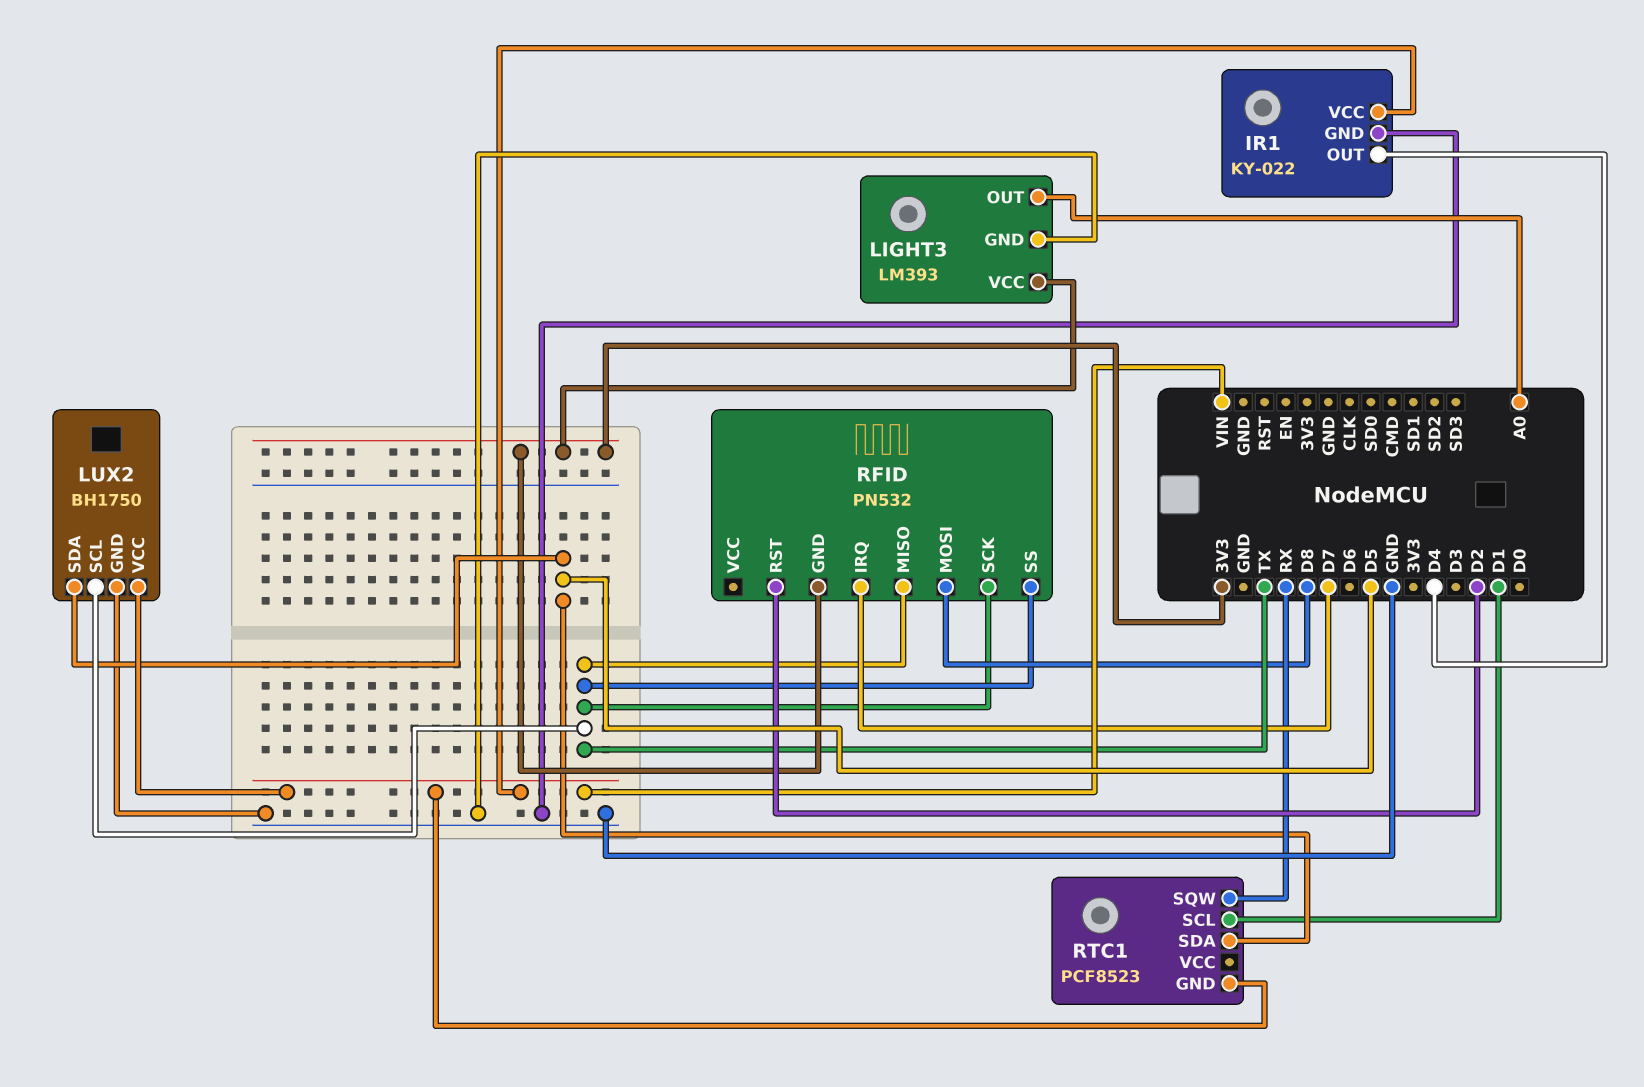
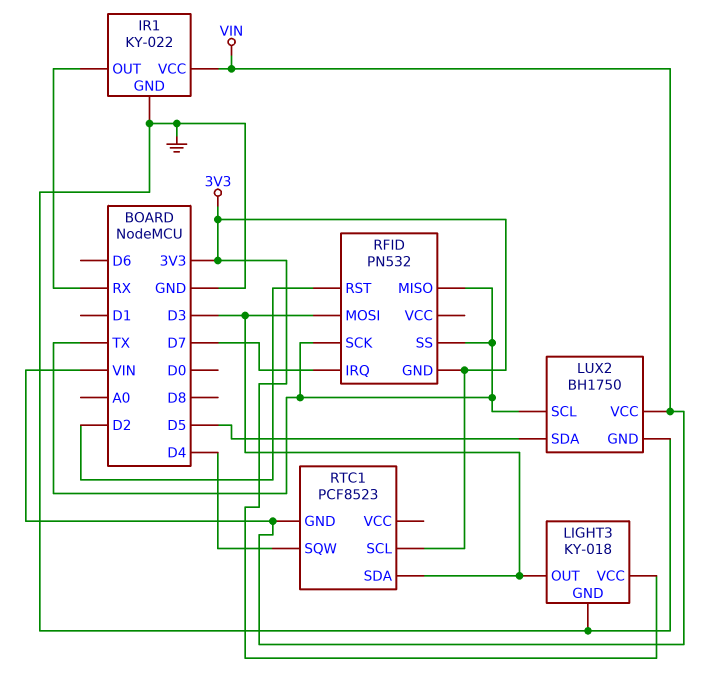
IR1 pin OUT: D4 -> RX
LIGHT3: LM393 -> KY-018
LIGHT3 pin OUT: A0 -> D3
RFID pin MOSI: D8 -> D3
RTC1 pin SCL: D1 -> 3V3
RTC1 pin SDA: D5 -> D3
RTC1 pin SQW: RX -> D4

